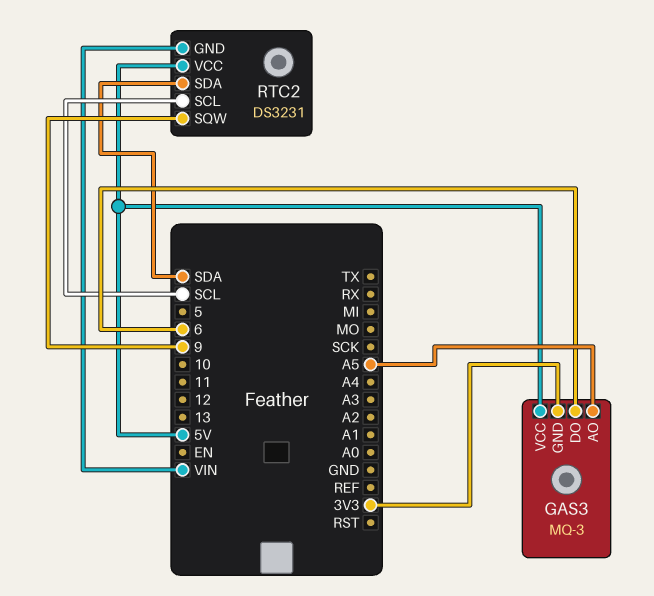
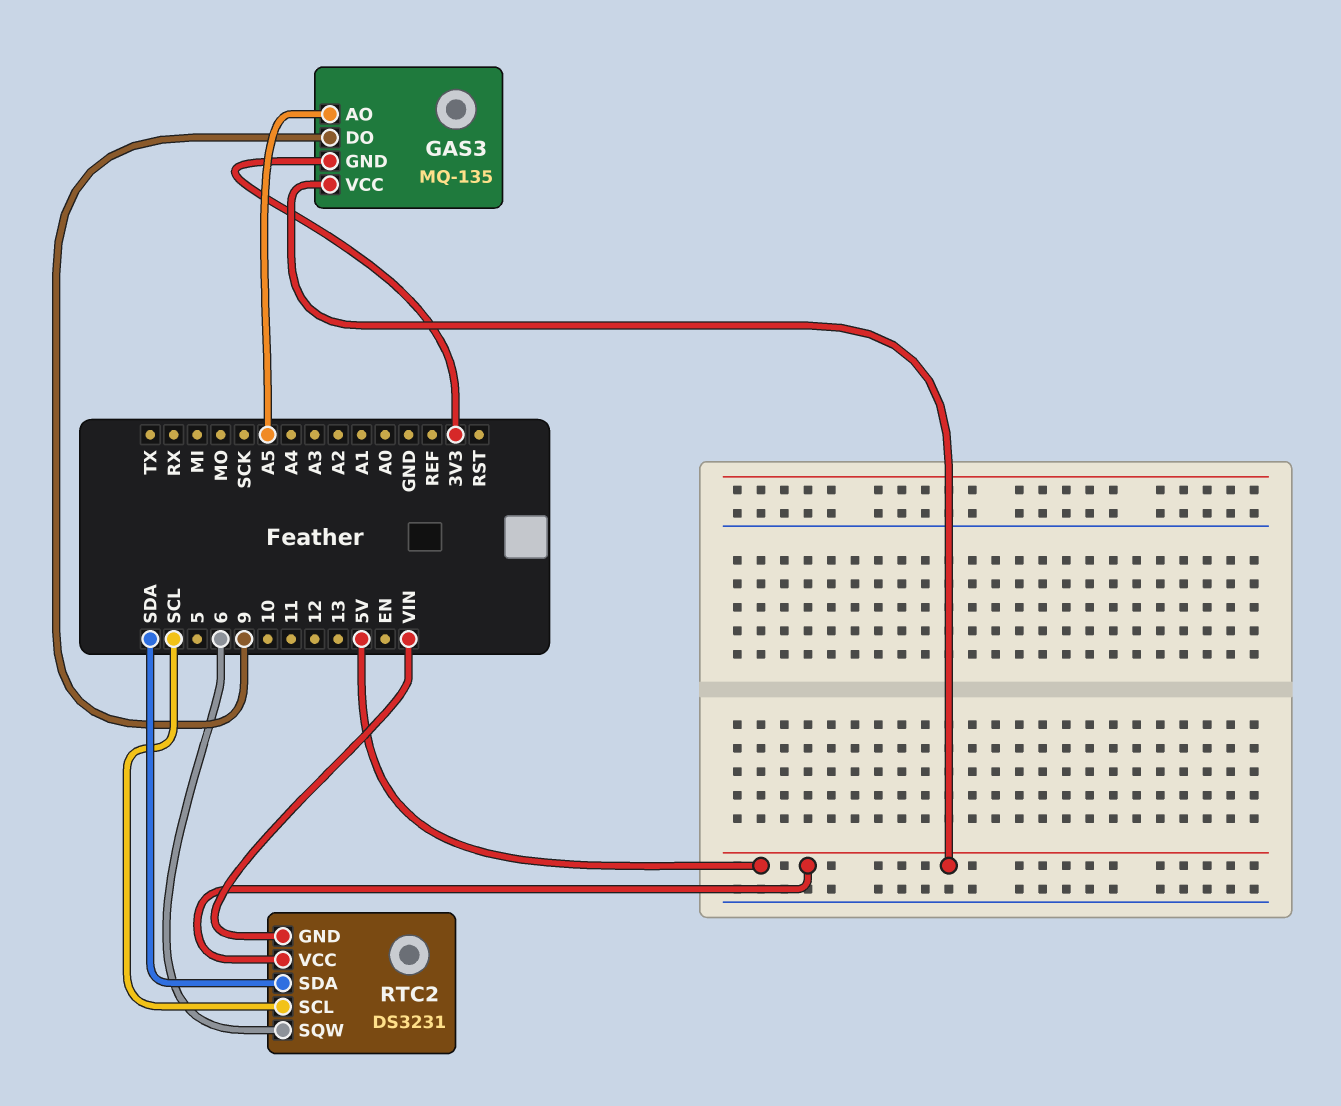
GAS3: MQ-3 -> MQ-135
GAS3 pin DO: 6 -> 9
RTC2 pin SQW: 9 -> 6

